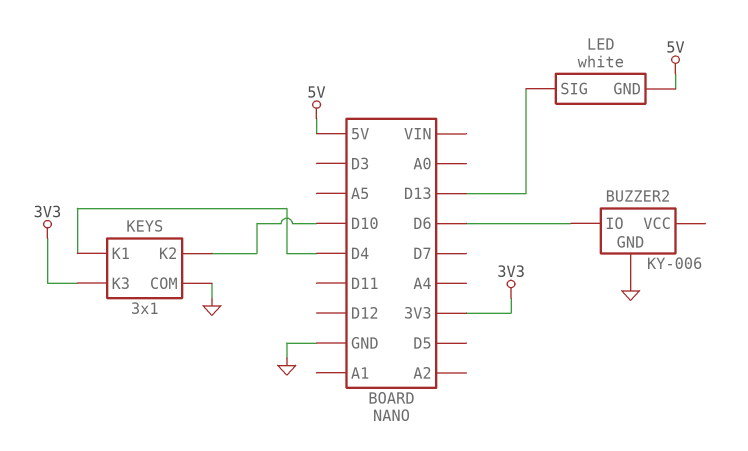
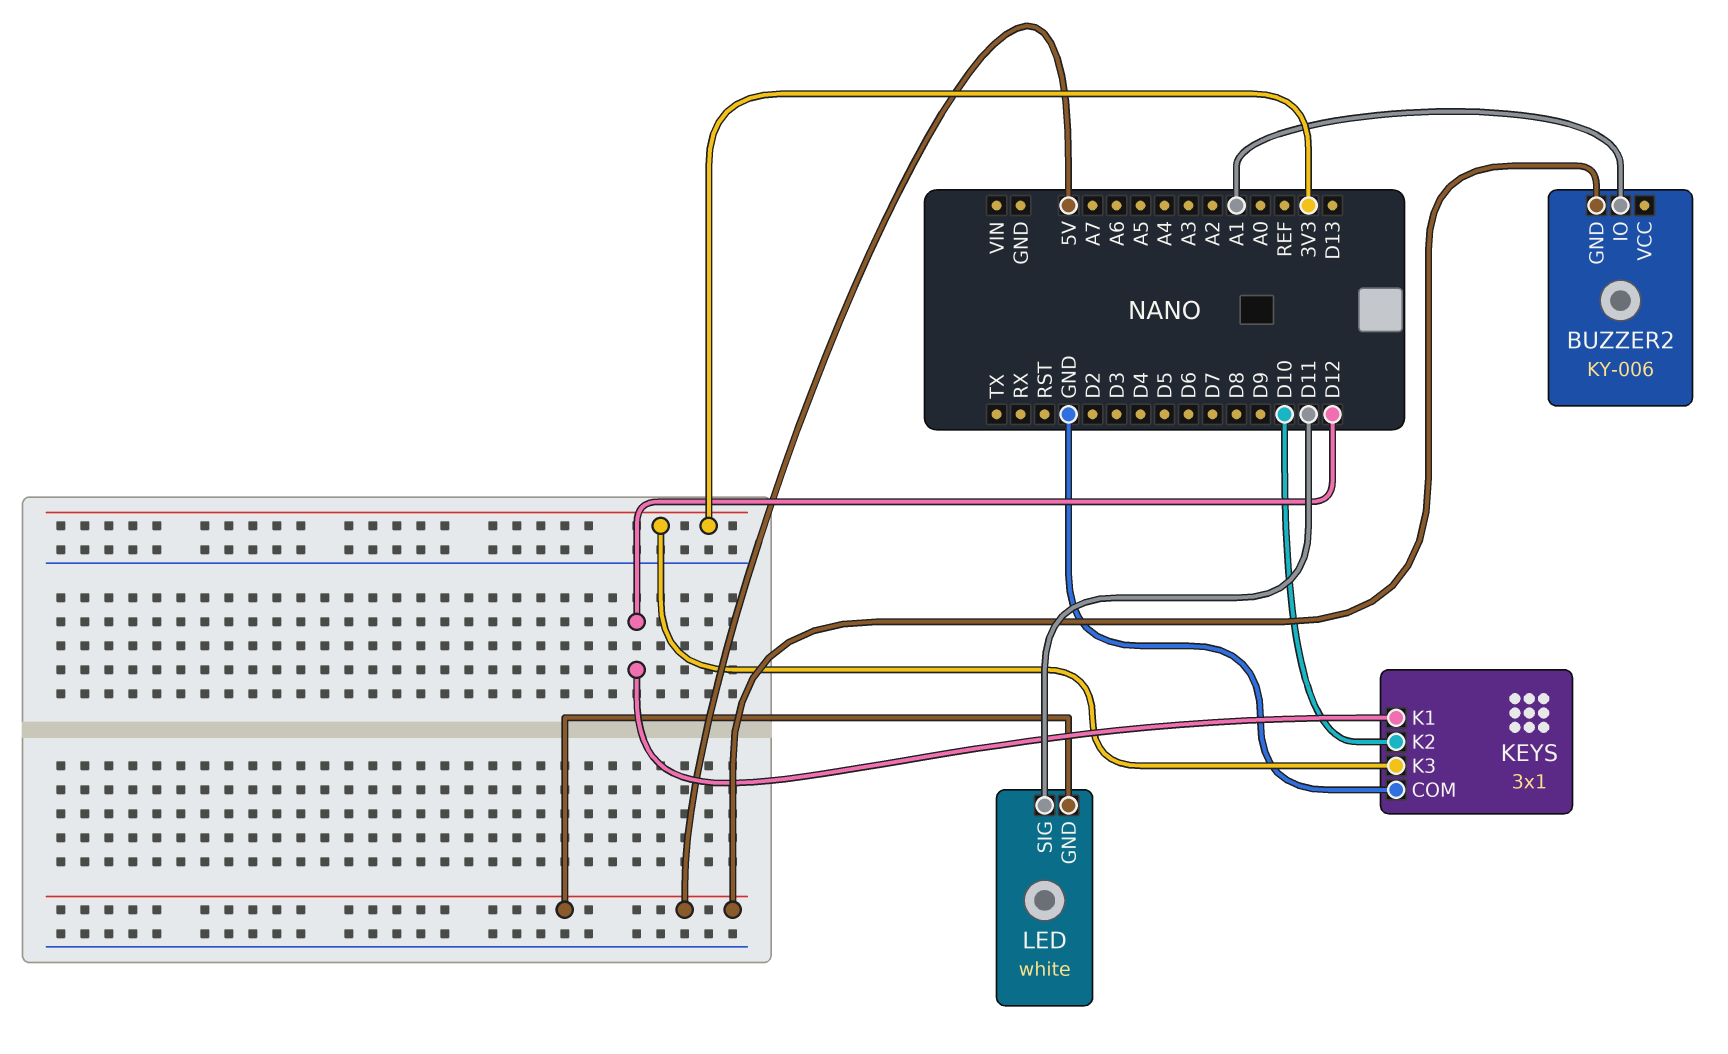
BUZZER2 pin GND: GND -> 5V
BUZZER2 pin IO: D6 -> A1
KEYS pin K1: D4 -> D12
LED pin SIG: D13 -> D11

